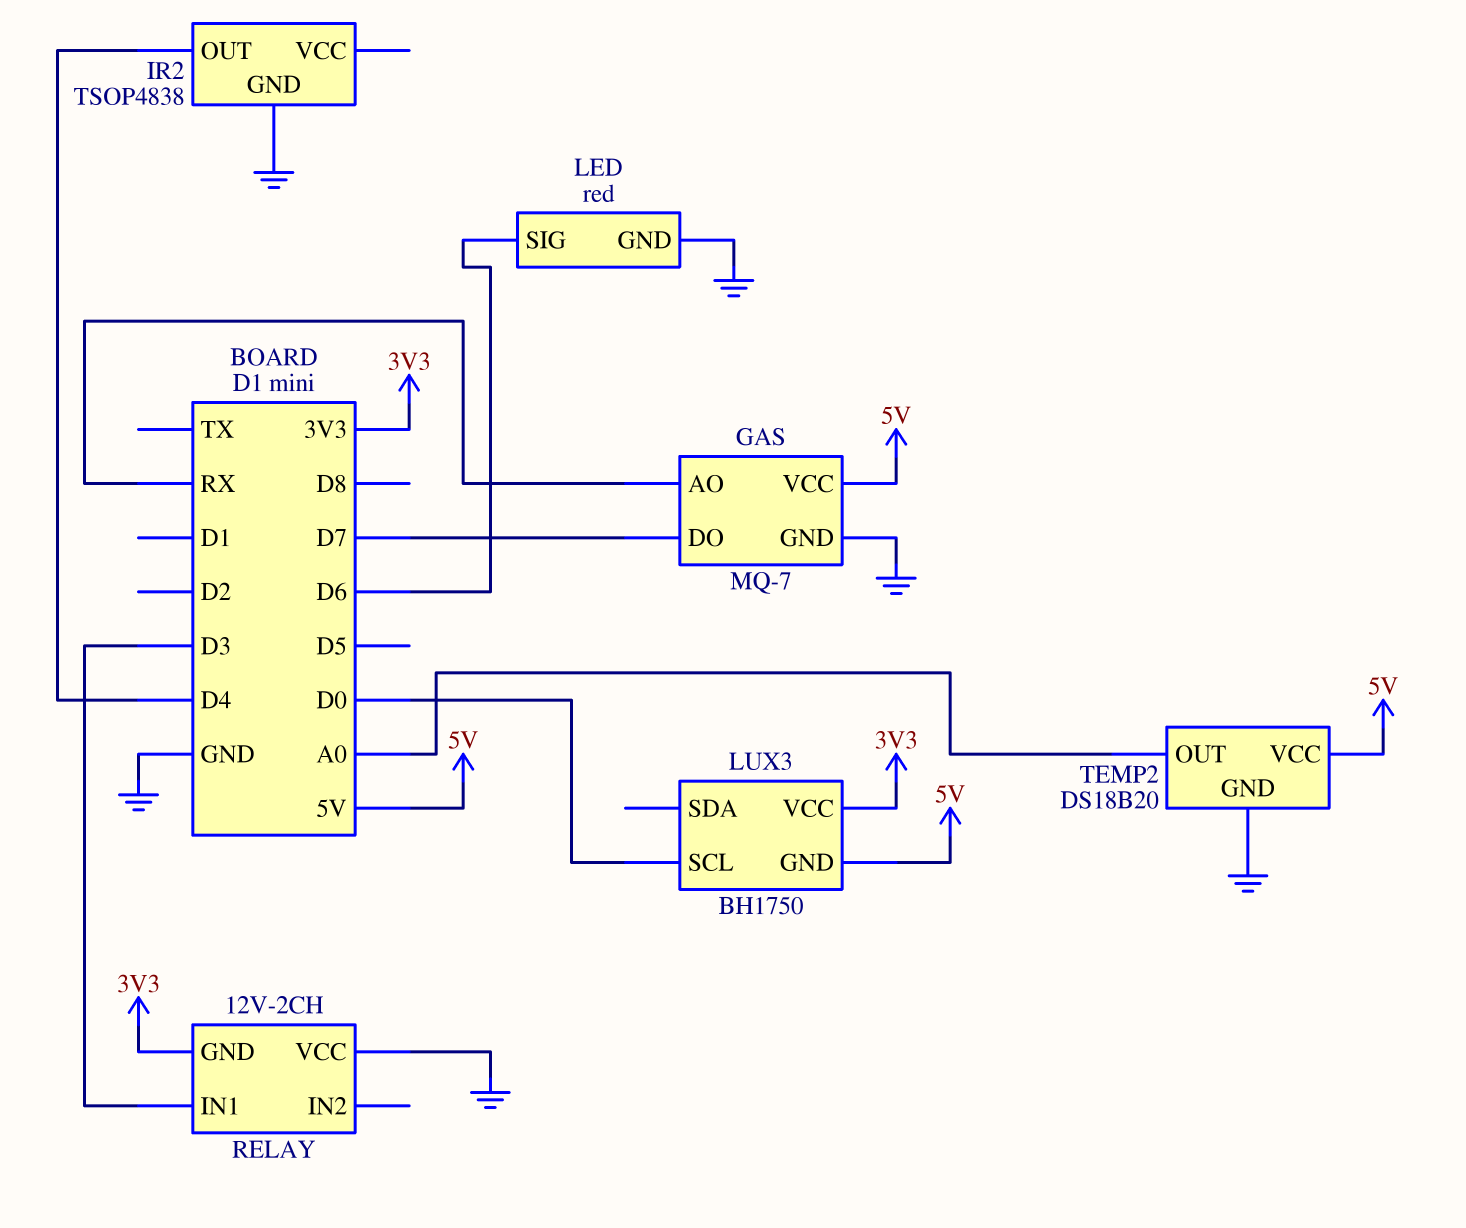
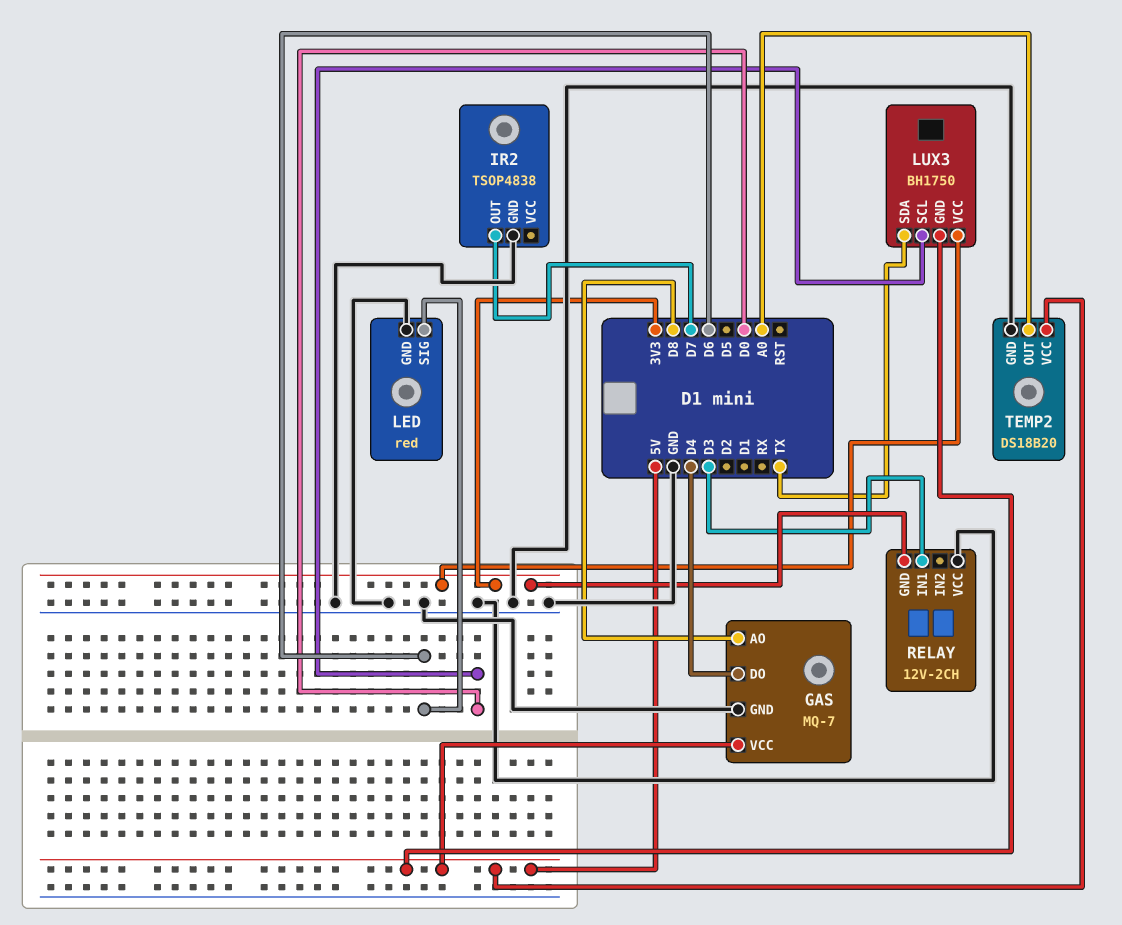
GAS pin AO: RX -> D8
GAS pin DO: D7 -> D4
IR2 pin OUT: D4 -> D7
LUX3 pin SDA: none -> TX

